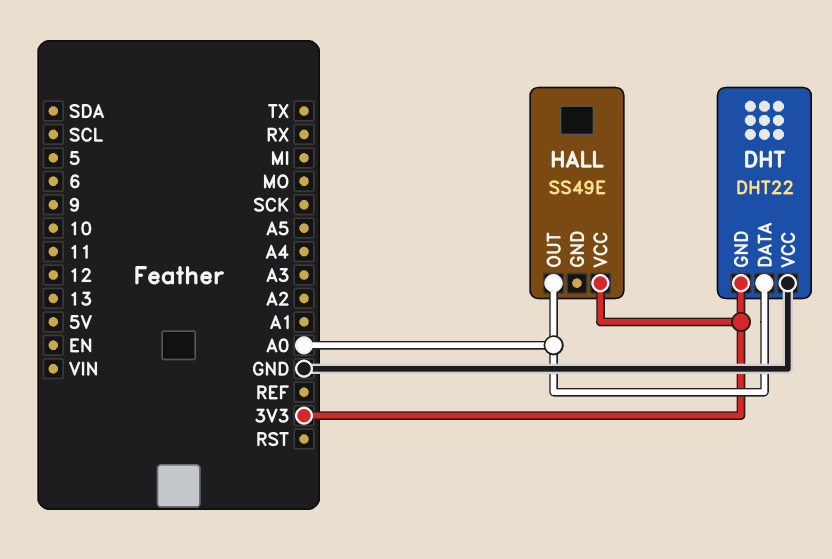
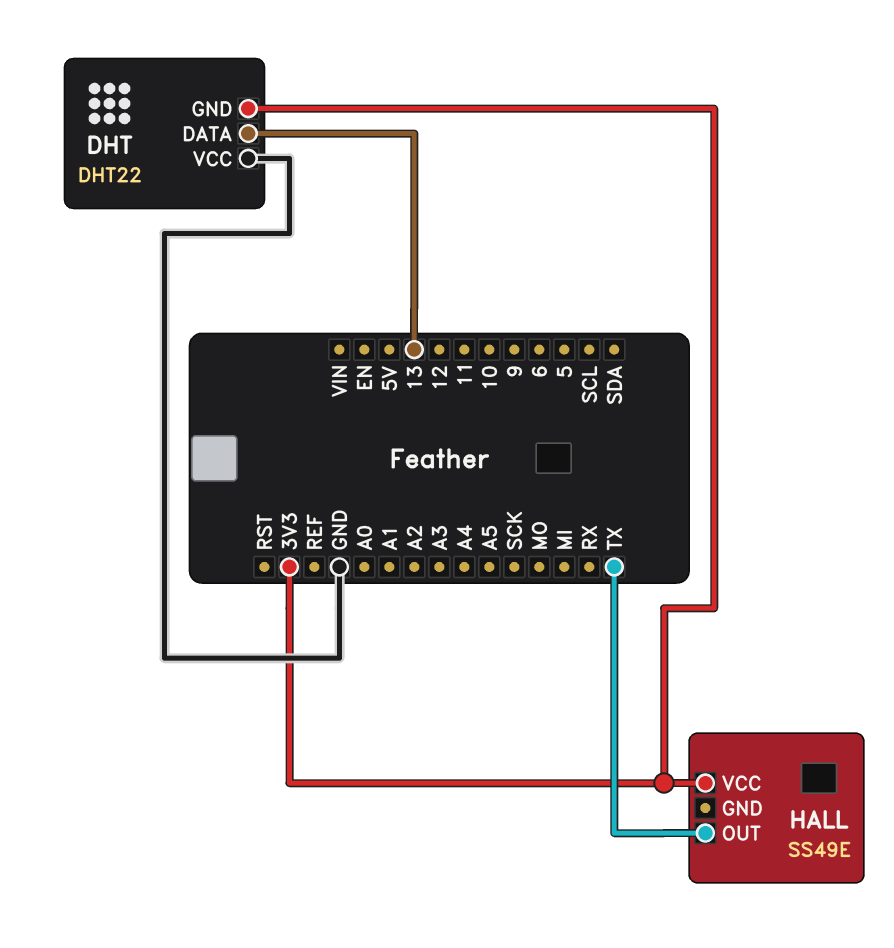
DHT pin DATA: A0 -> 13
HALL pin OUT: A0 -> TX

